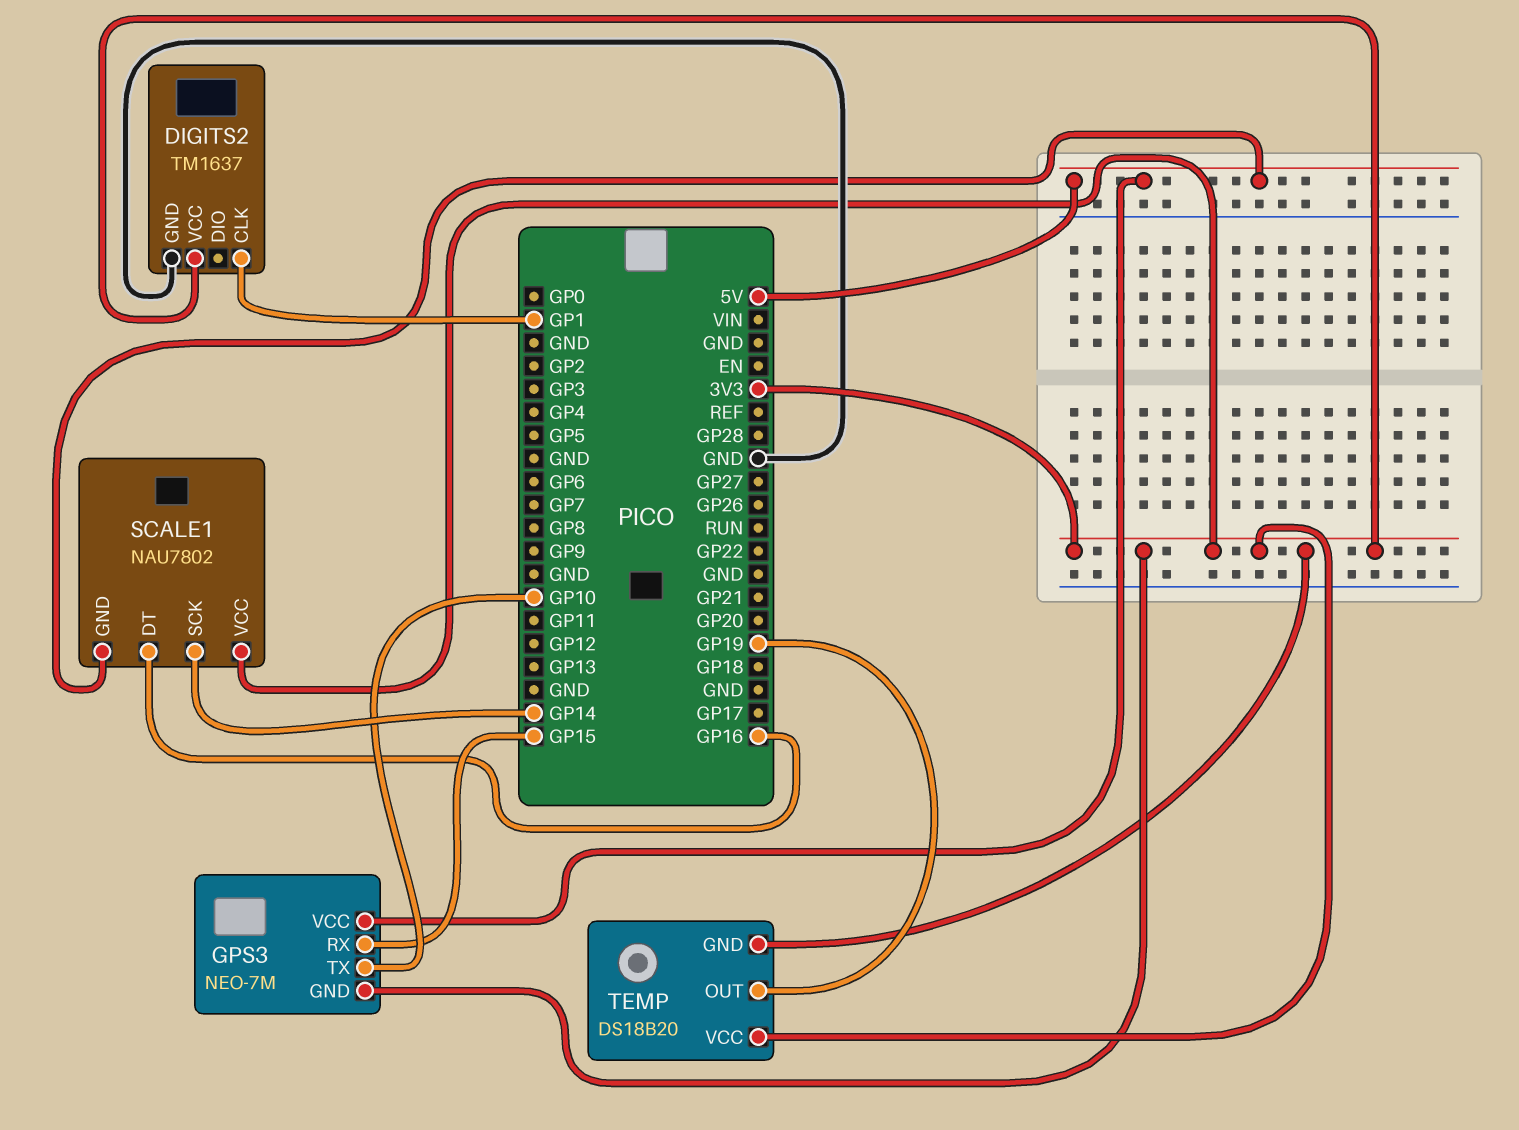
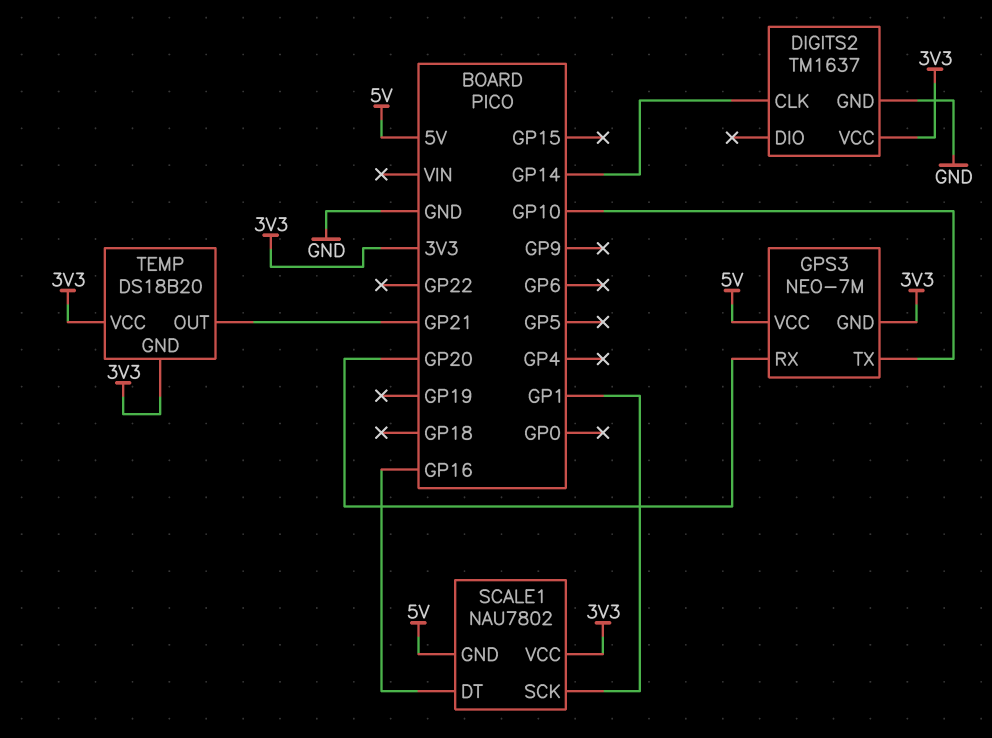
DIGITS2 pin CLK: GP1 -> GP14
GPS3 pin RX: GP15 -> GP20
SCALE1 pin SCK: GP14 -> GP1
TEMP pin OUT: GP19 -> GP21

